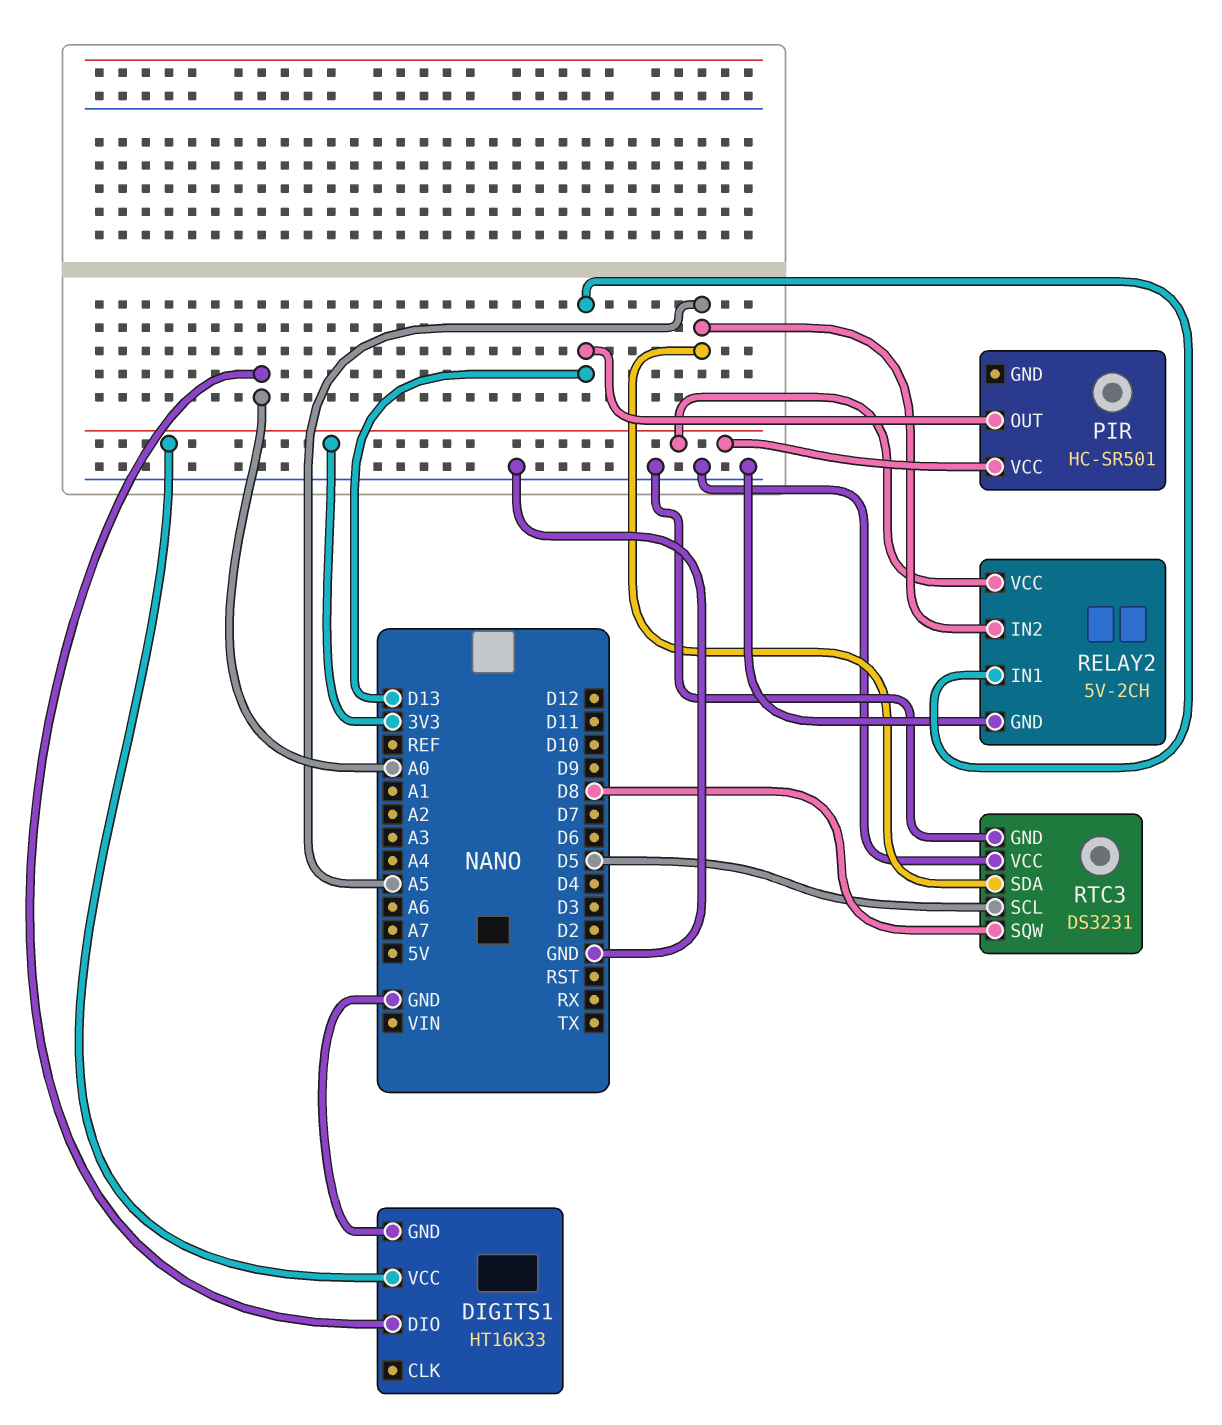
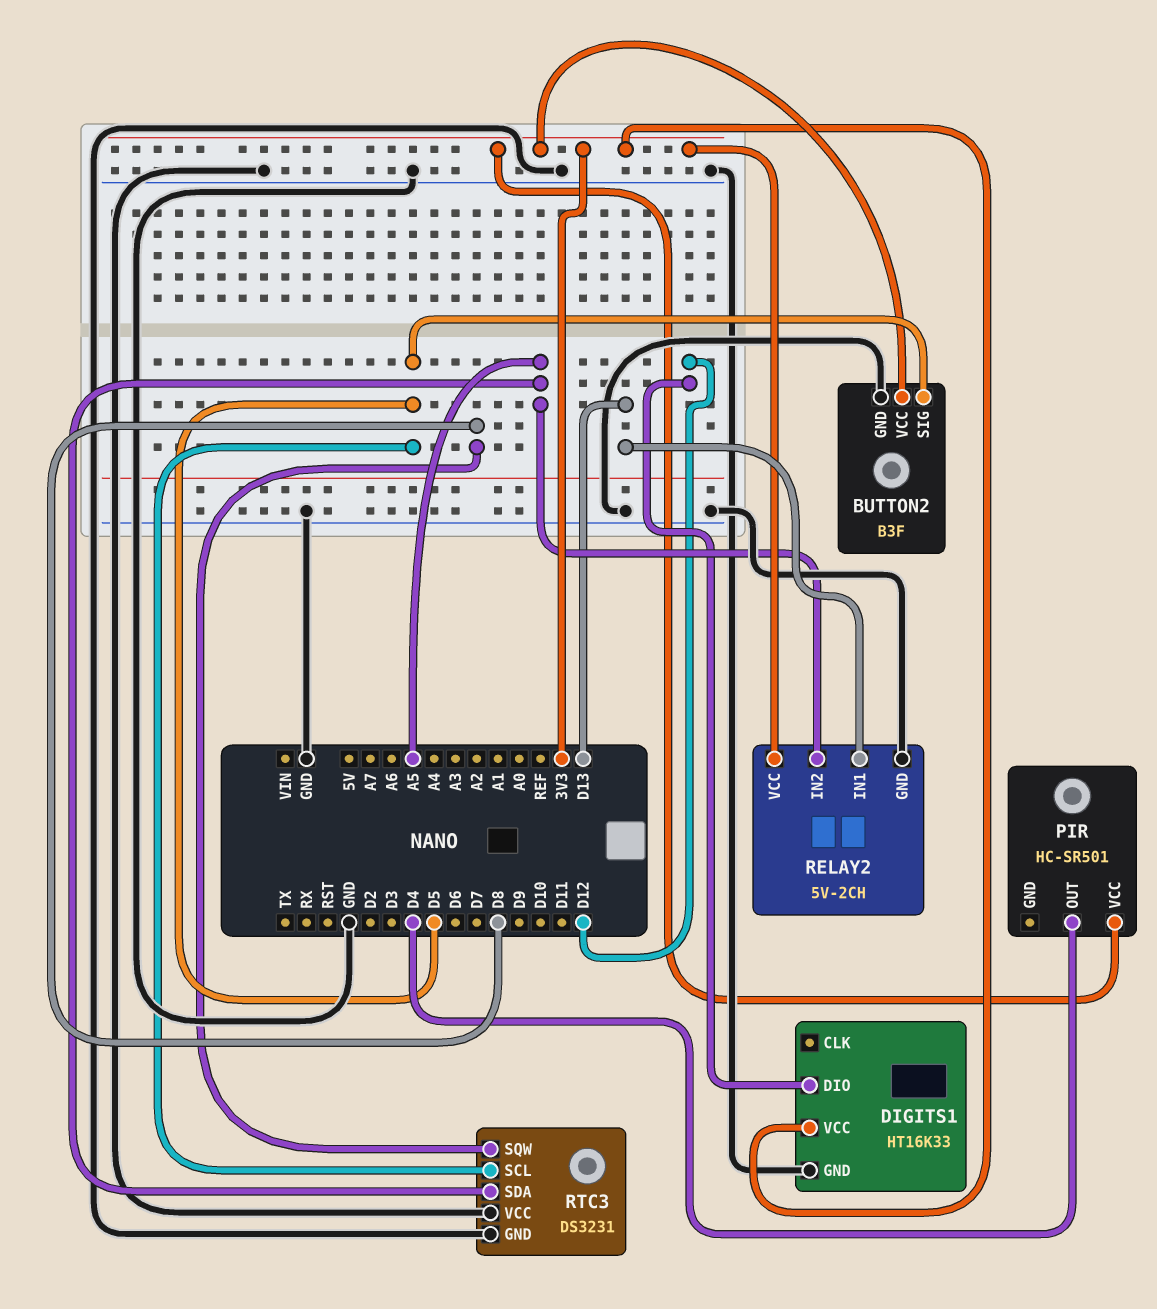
BUTTON2: none -> B3F
BUTTON2 pin GND: none -> GND
BUTTON2 pin SIG: none -> D5
BUTTON2 pin VCC: none -> 3V3
DIGITS1 pin DIO: A0 -> D12
PIR pin OUT: D13 -> D4

